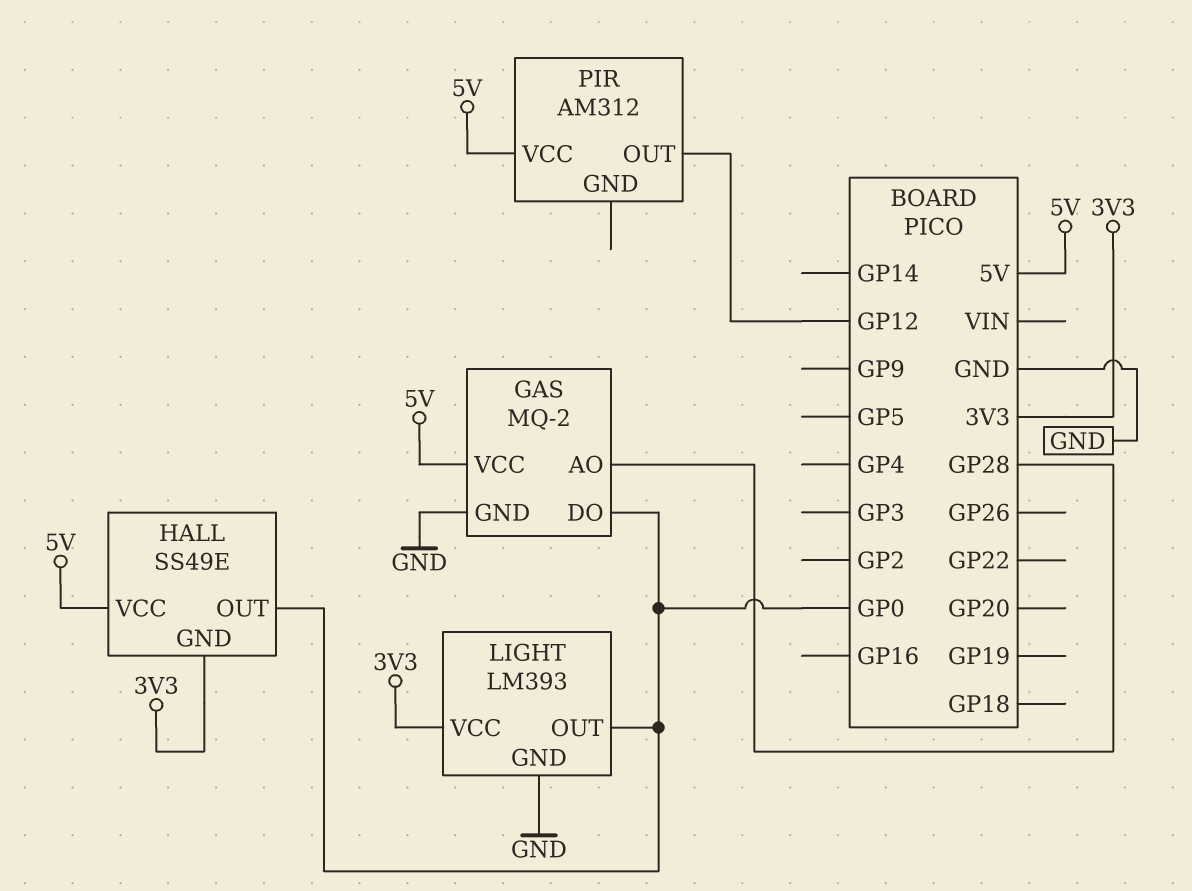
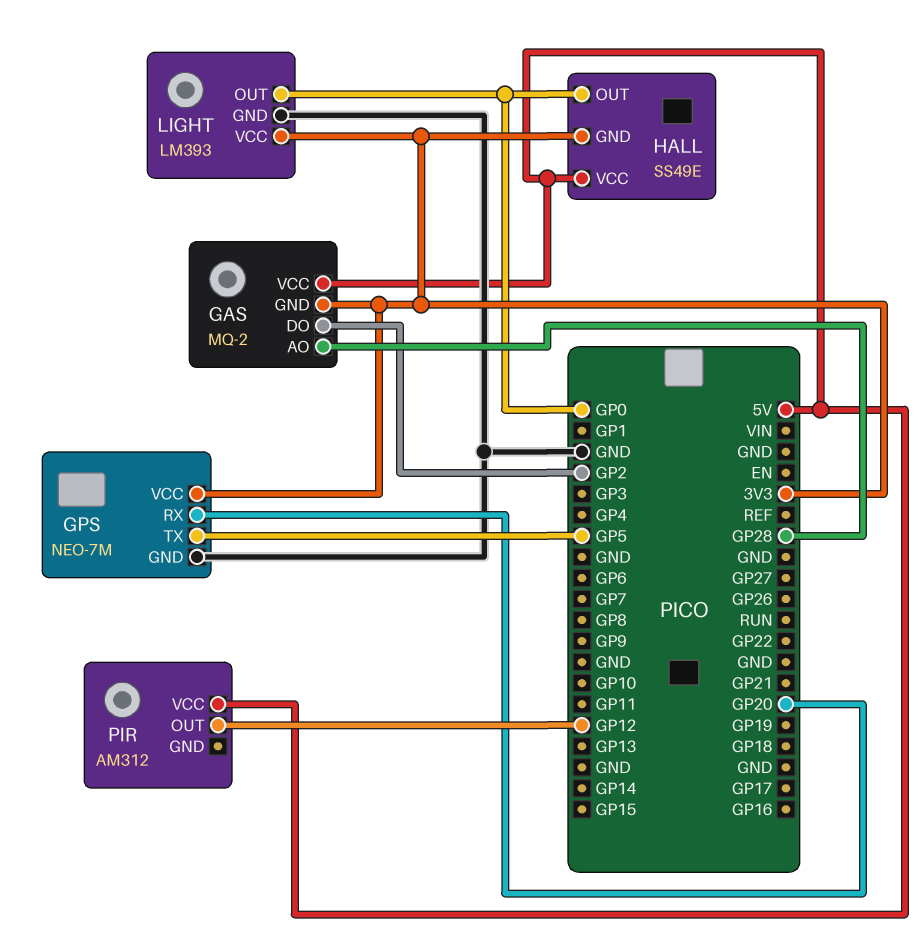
GAS pin DO: GP0 -> GP2
GAS pin GND: GND -> 3V3
GPS: none -> NEO-7M
GPS pin GND: none -> GND
GPS pin RX: none -> GP20
GPS pin TX: none -> GP5
GPS pin VCC: none -> 3V3

